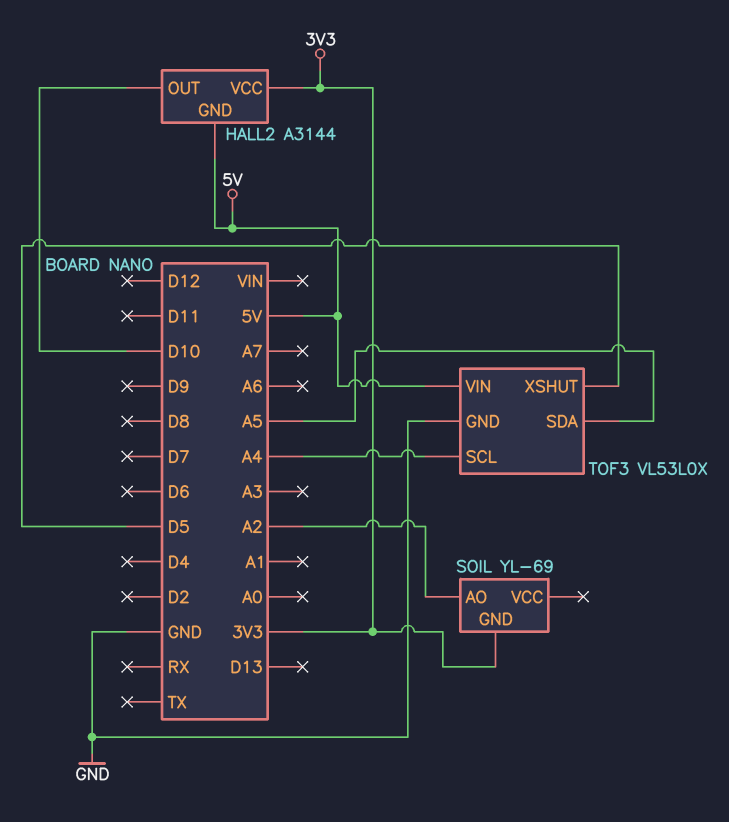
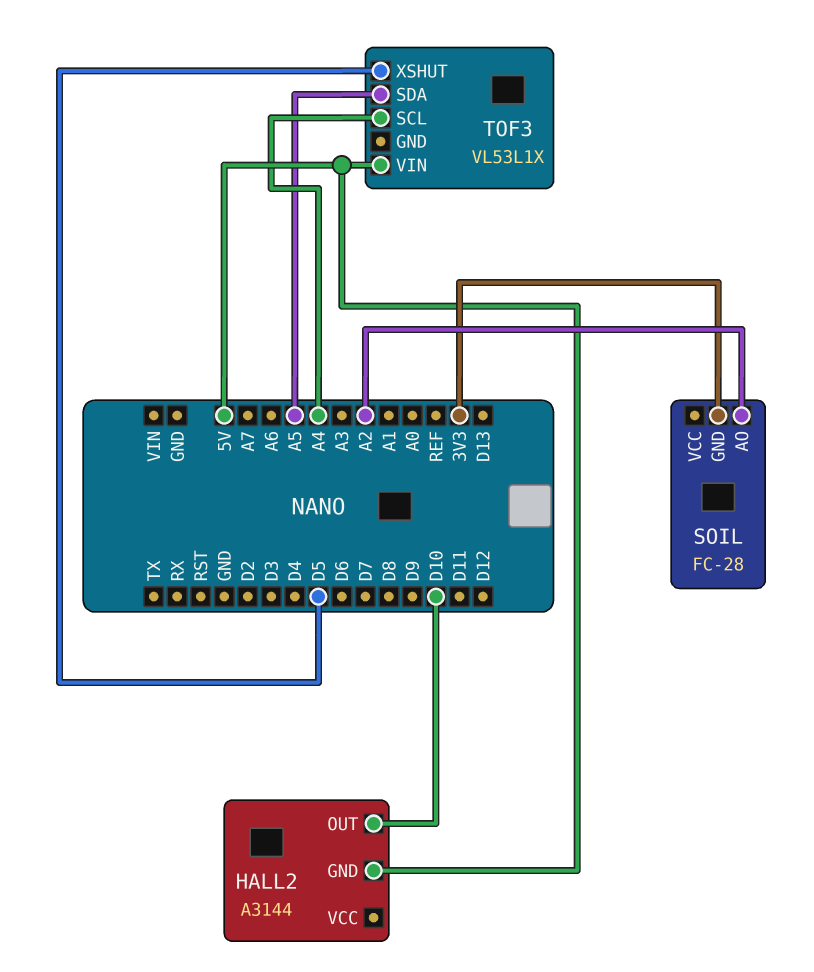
HALL2 pin VCC: 3V3 -> none
SOIL: YL-69 -> FC-28
TOF3: VL53L0X -> VL53L1X
TOF3 pin GND: GND -> none

